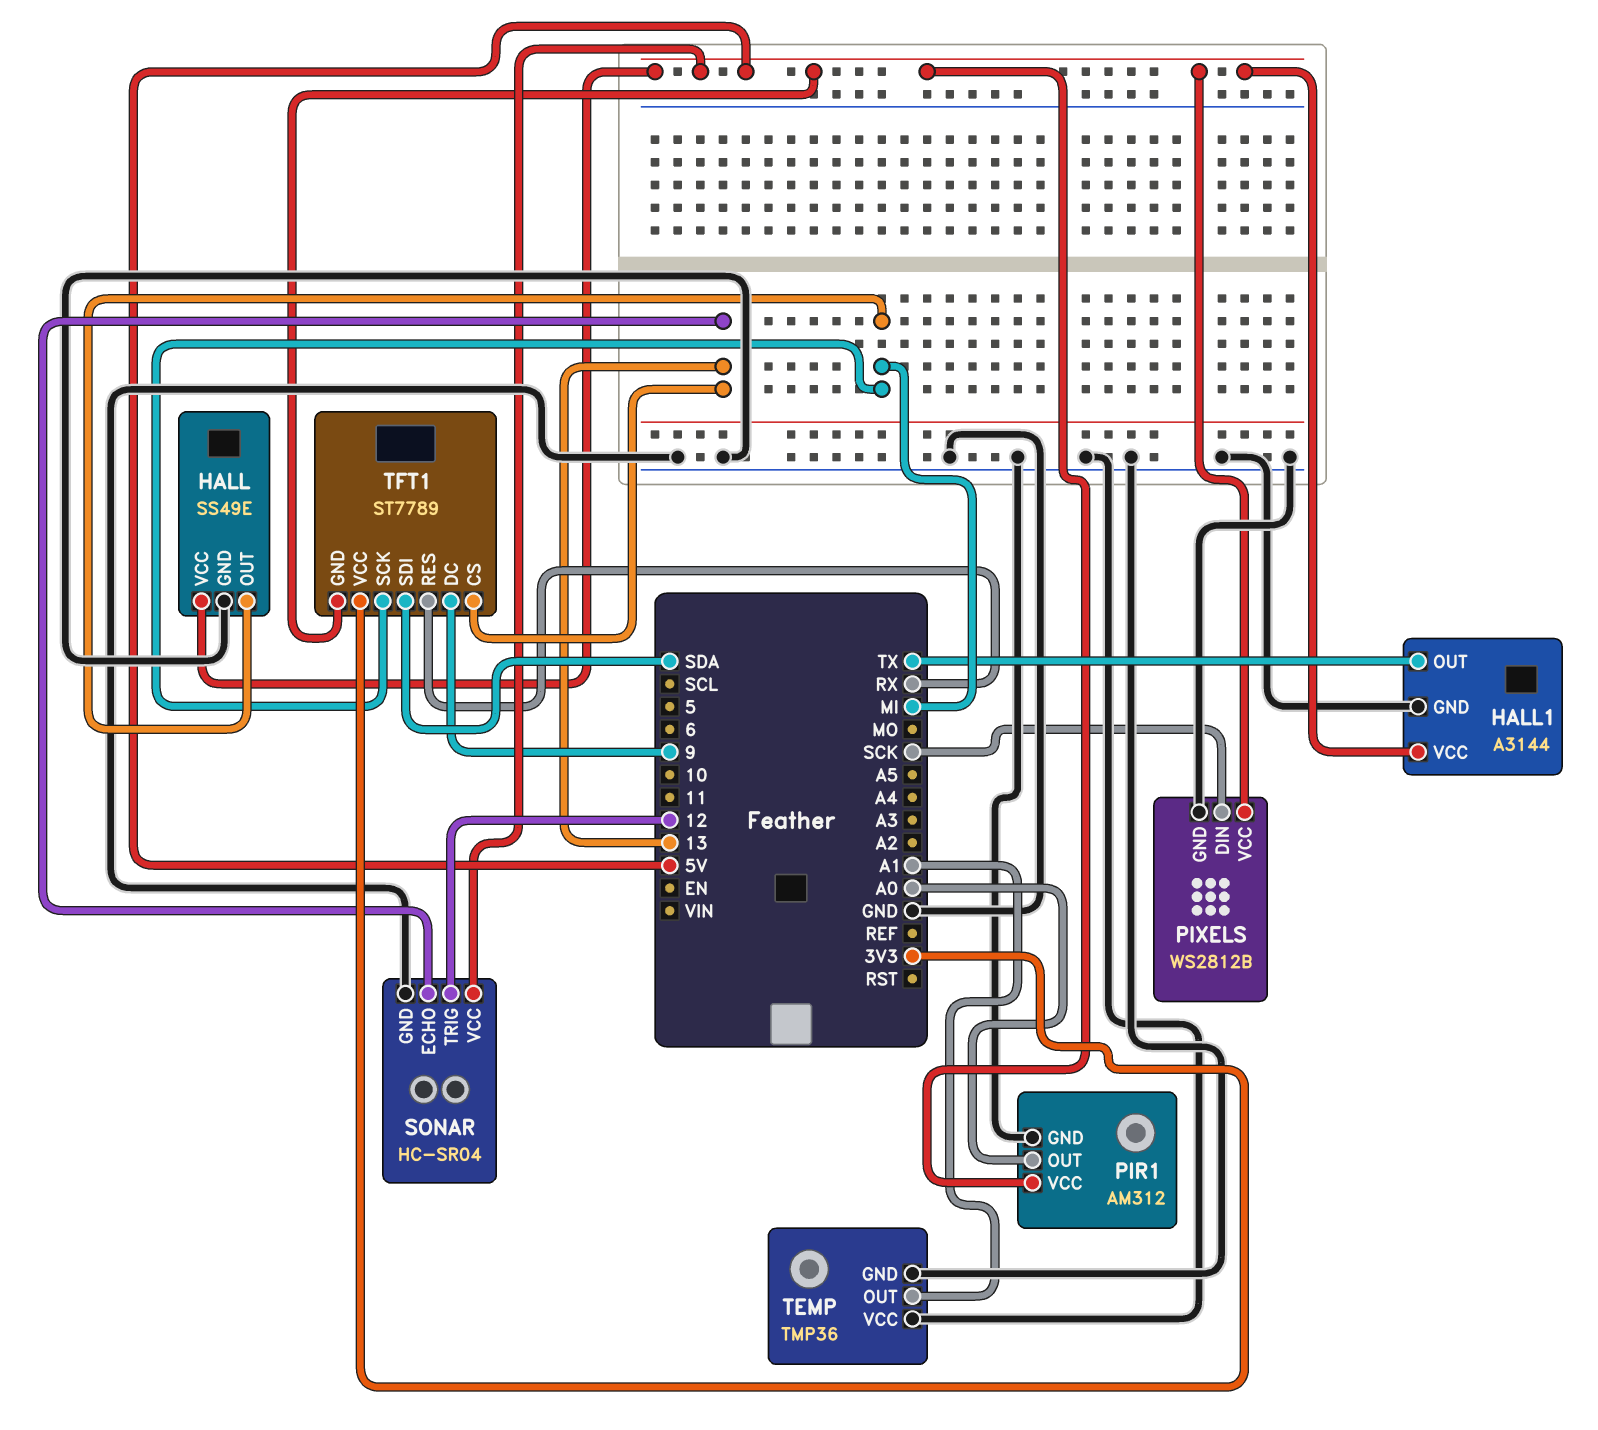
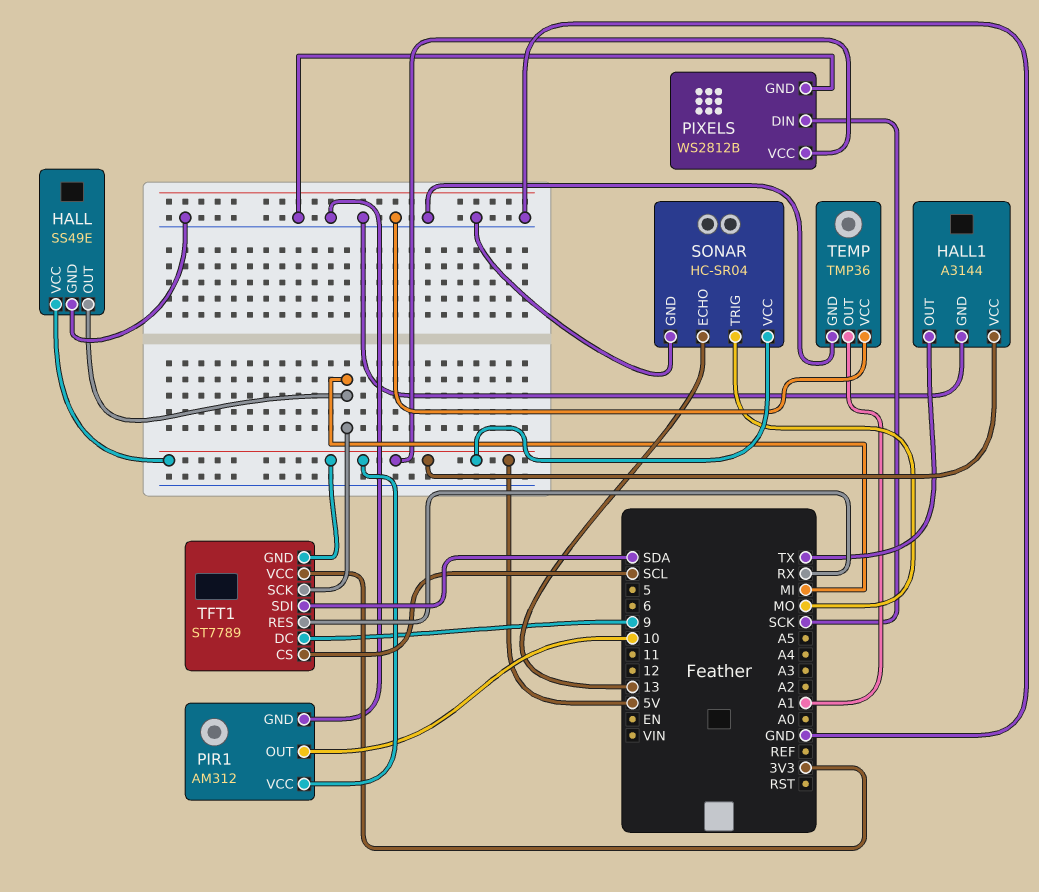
PIR1 pin OUT: A0 -> 10
SONAR pin TRIG: 12 -> MO
TFT1 pin CS: 13 -> SCL

